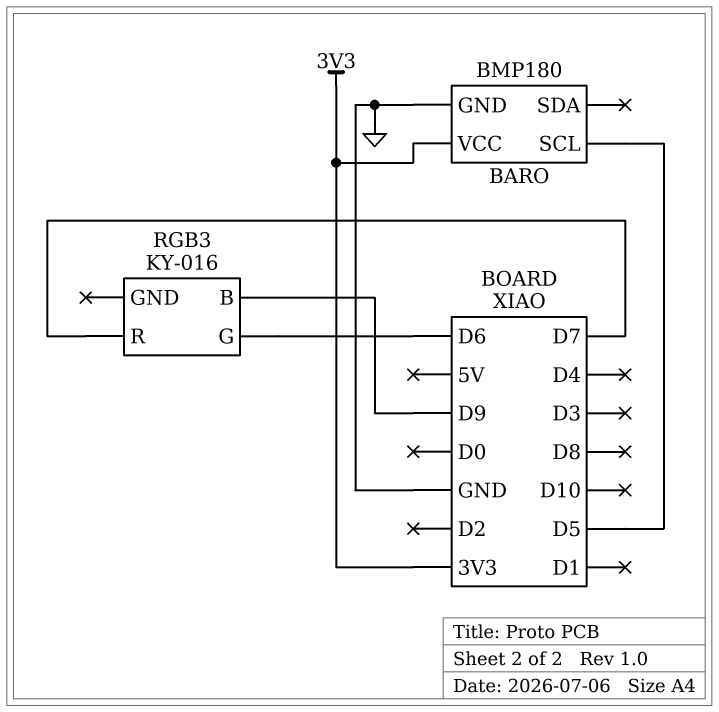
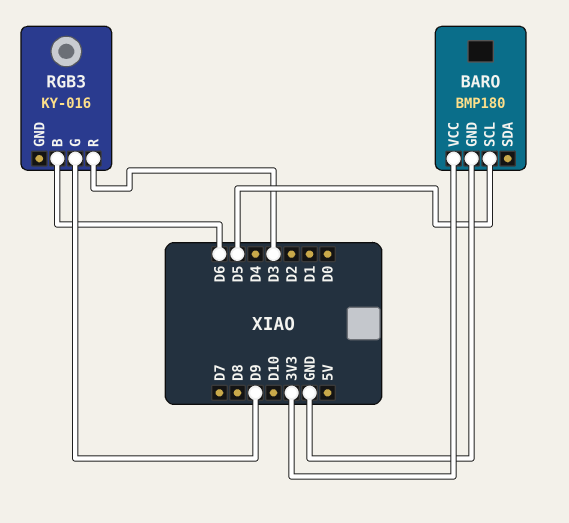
RGB3 pin B: D9 -> D6
RGB3 pin G: D6 -> D9
RGB3 pin R: D7 -> D3

